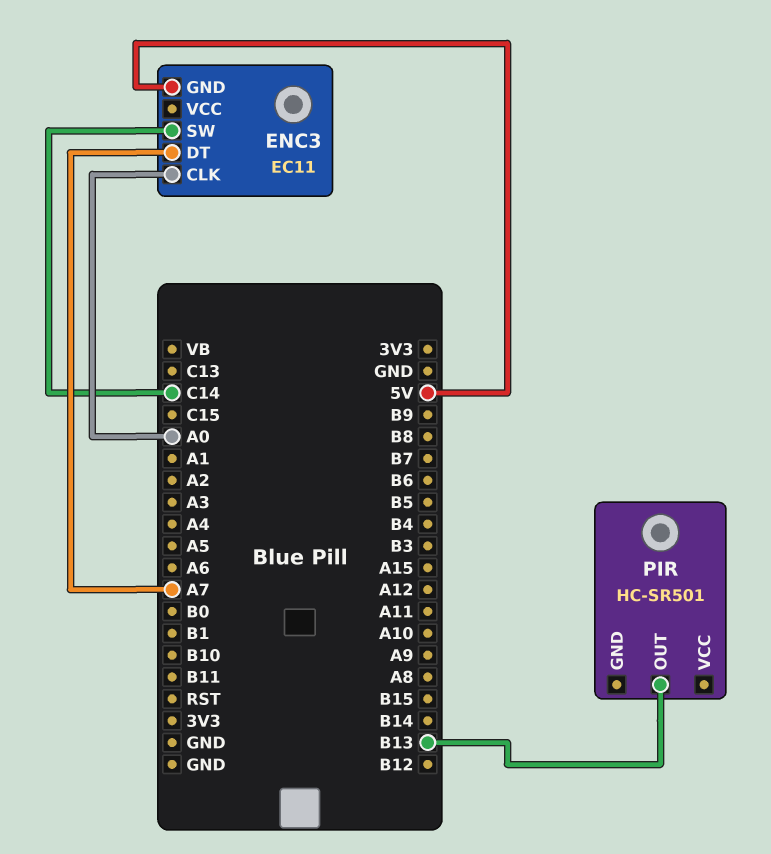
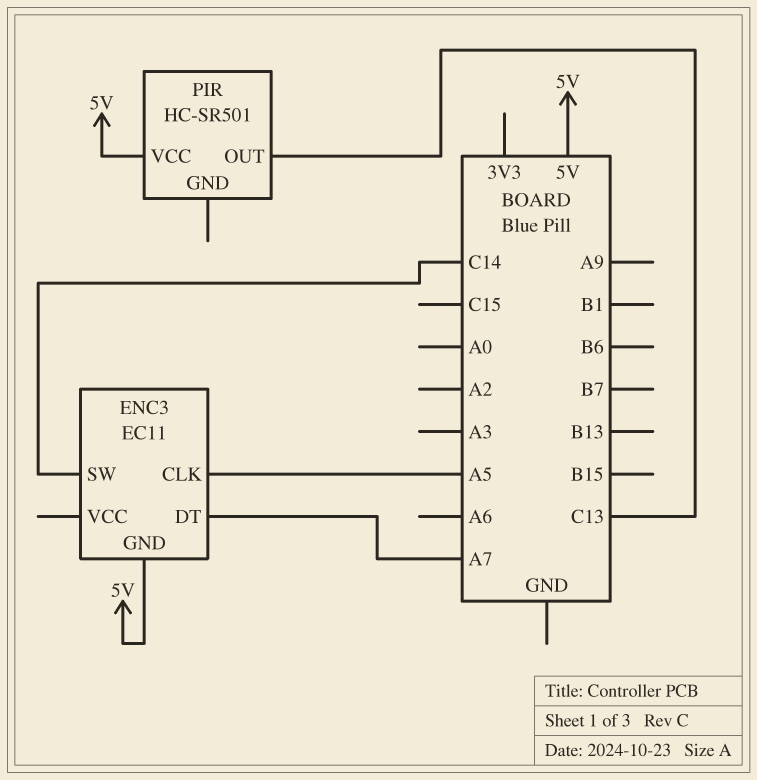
ENC3 pin CLK: A0 -> A5
PIR pin OUT: B13 -> C13
PIR pin VCC: none -> 5V

